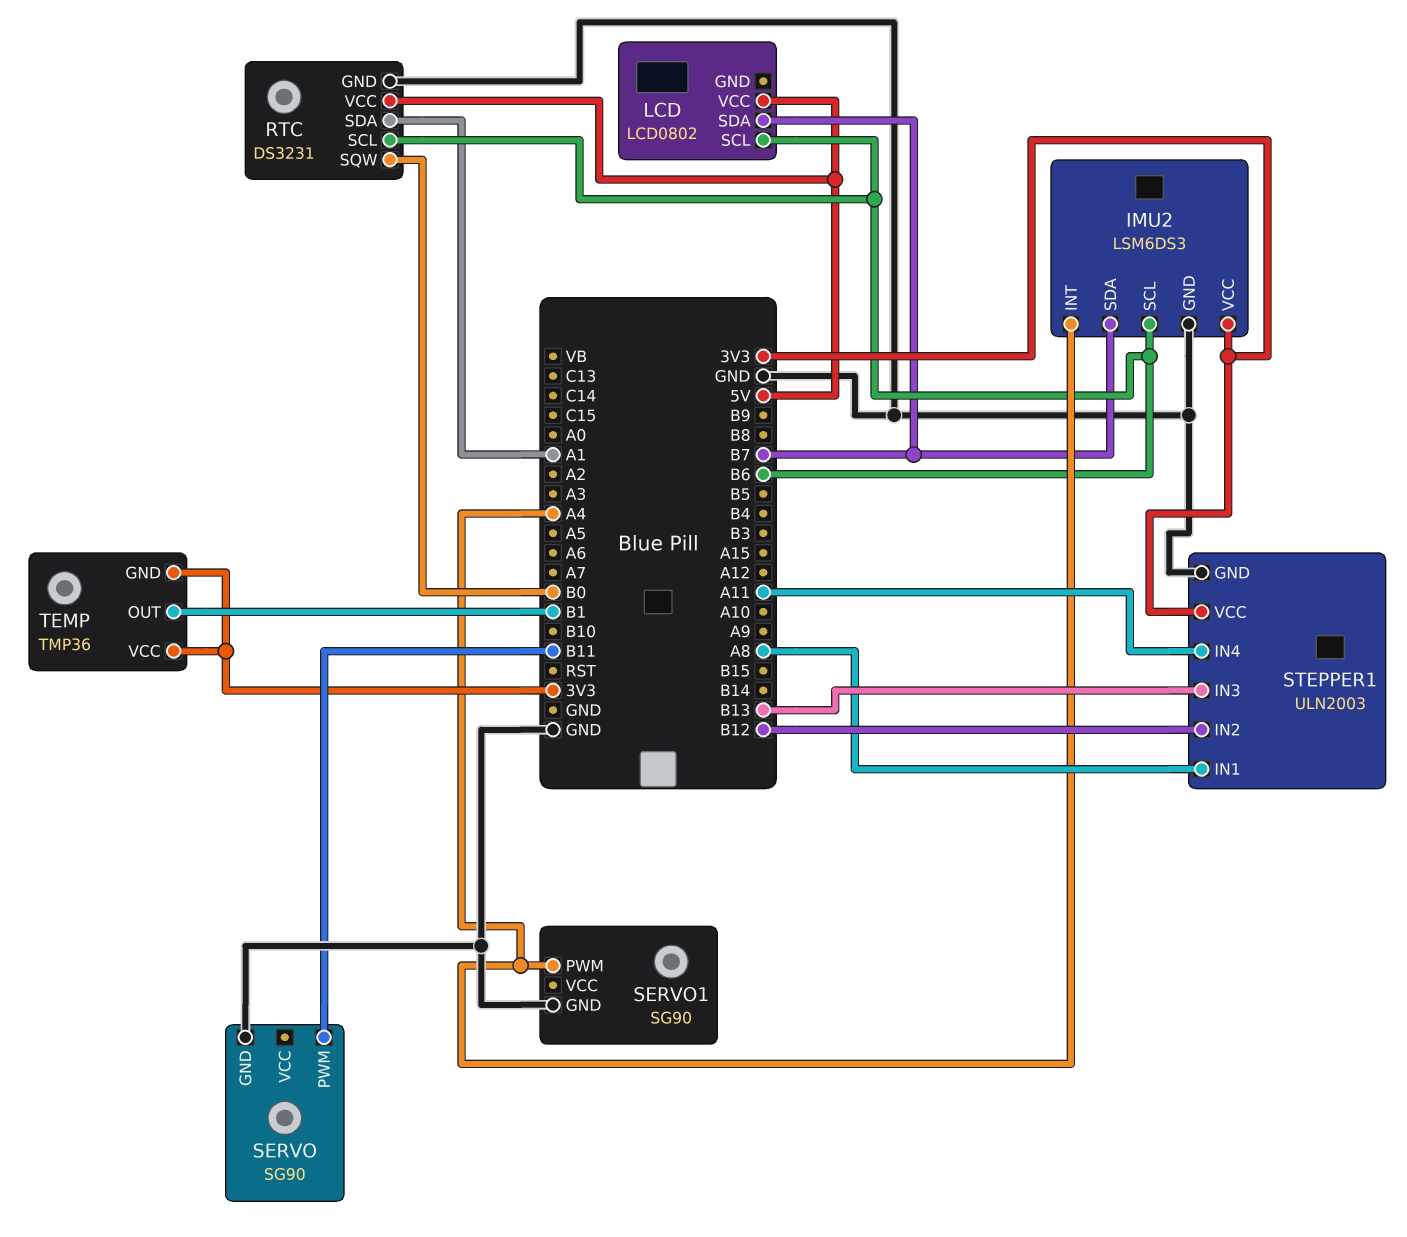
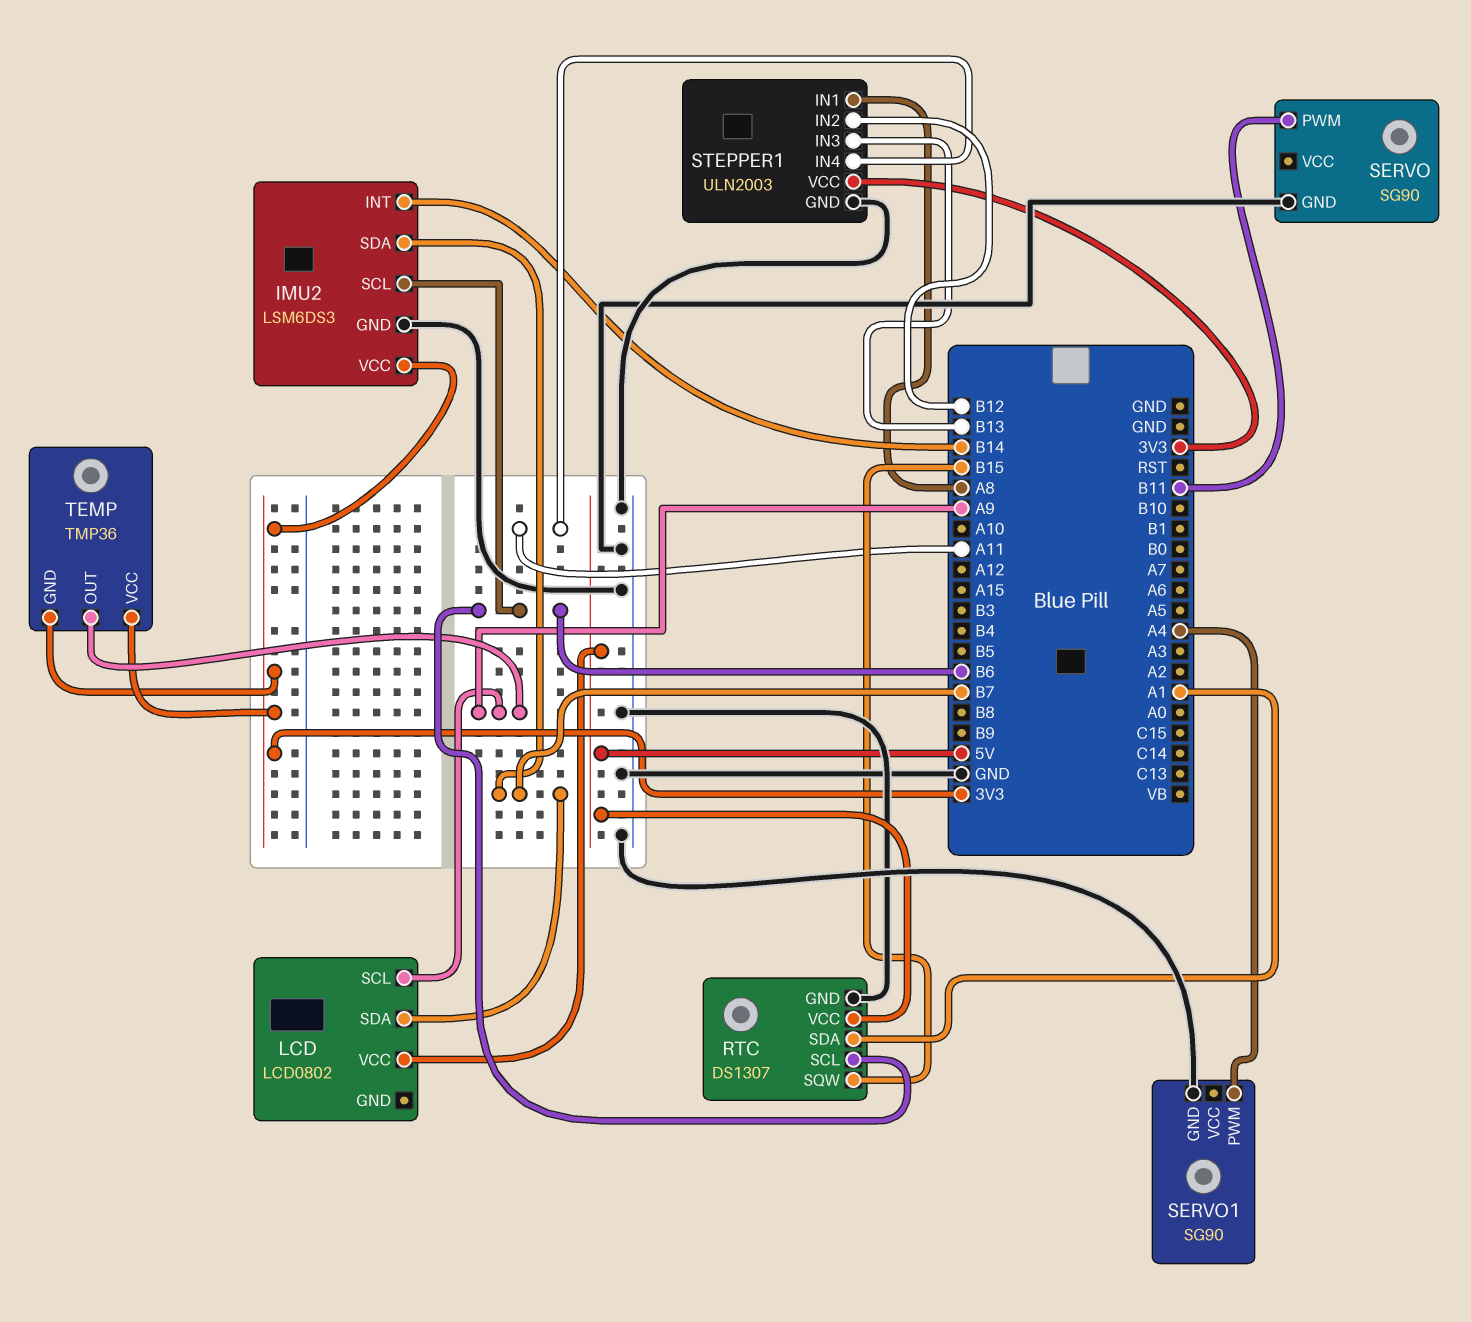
IMU2 pin INT: A4 -> B14
LCD pin SCL: B6 -> A9
RTC: DS3231 -> DS1307
RTC pin SQW: B0 -> B15
TEMP pin OUT: B1 -> A9

